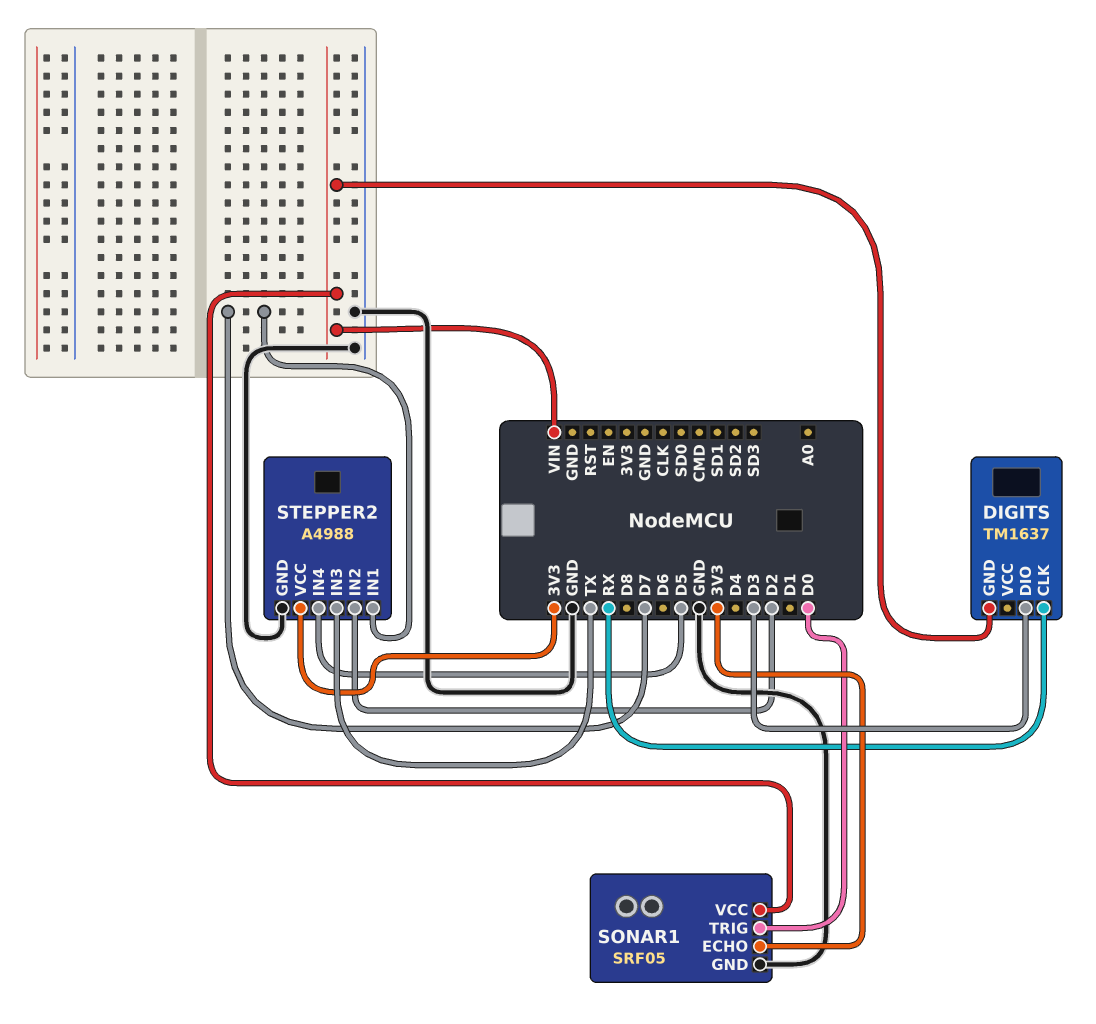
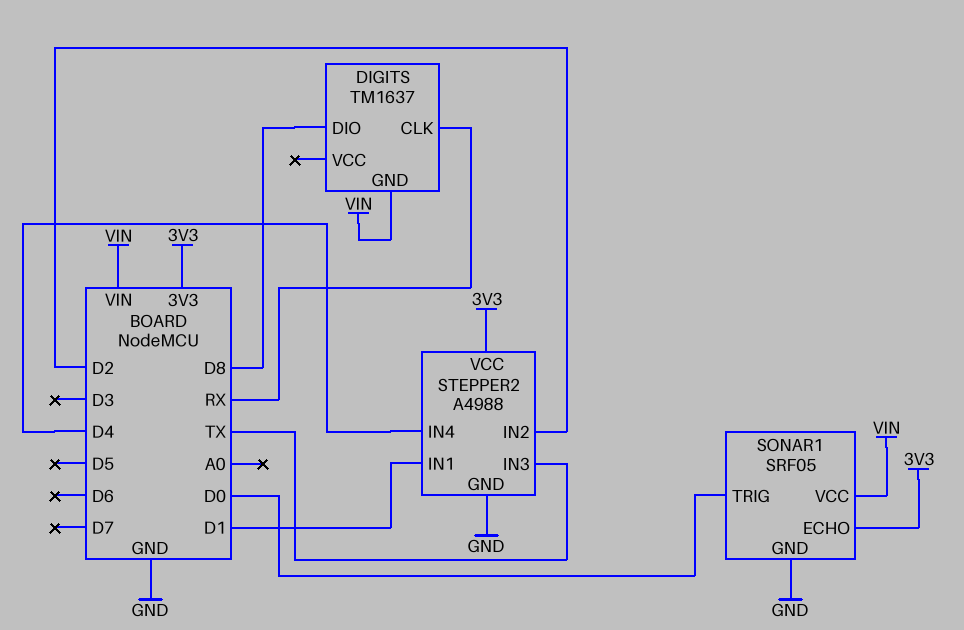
DIGITS pin DIO: D3 -> D8
STEPPER2 pin IN1: D7 -> D1
STEPPER2 pin IN4: D5 -> D4

